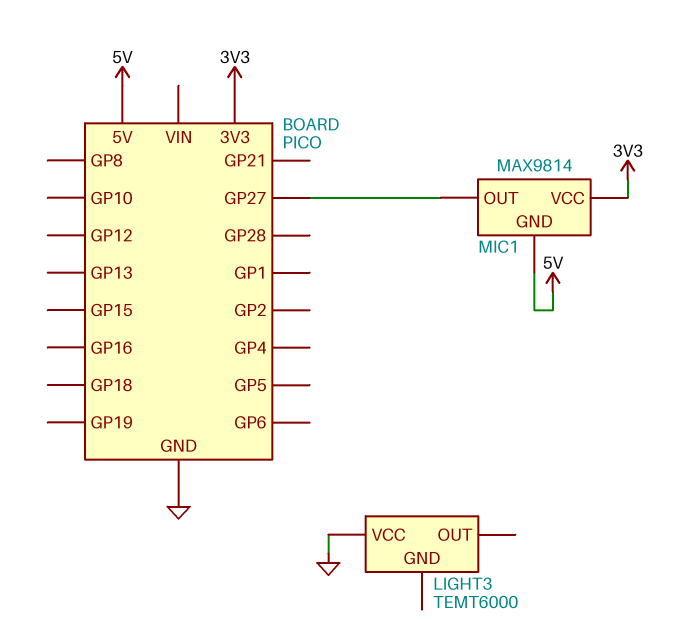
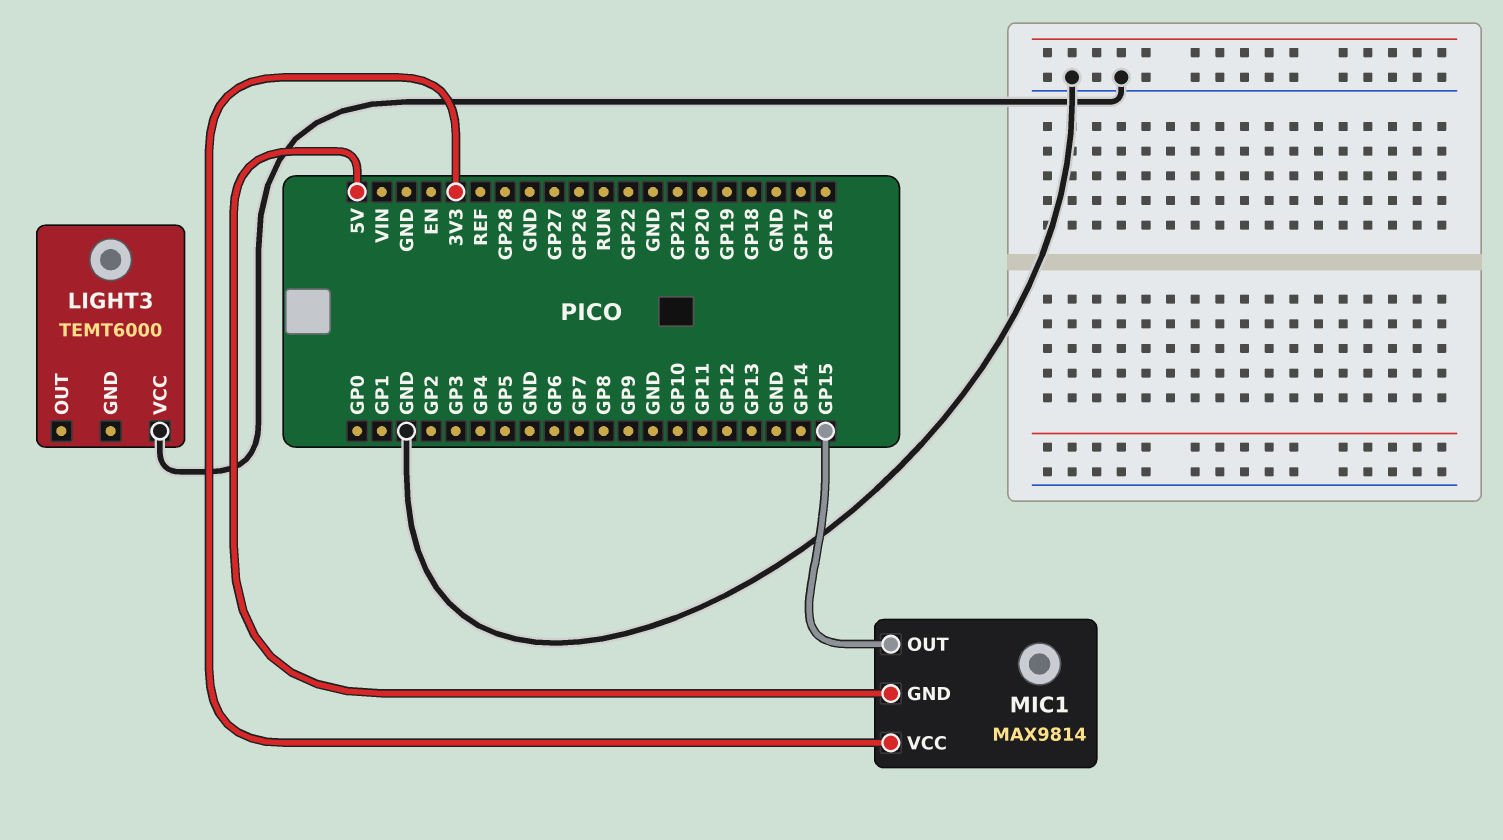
MIC1 pin OUT: GP27 -> GP15

